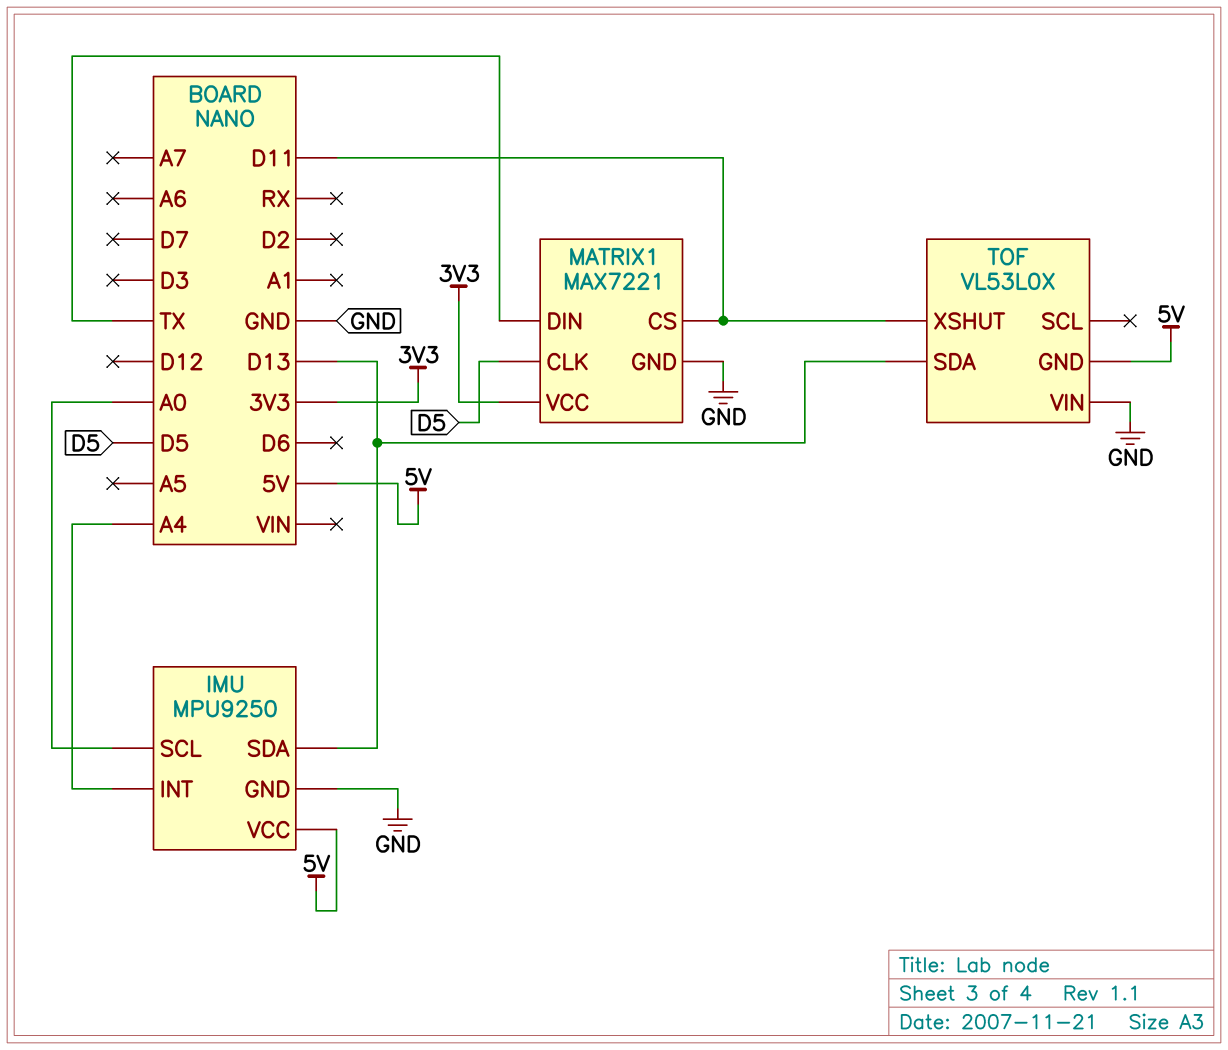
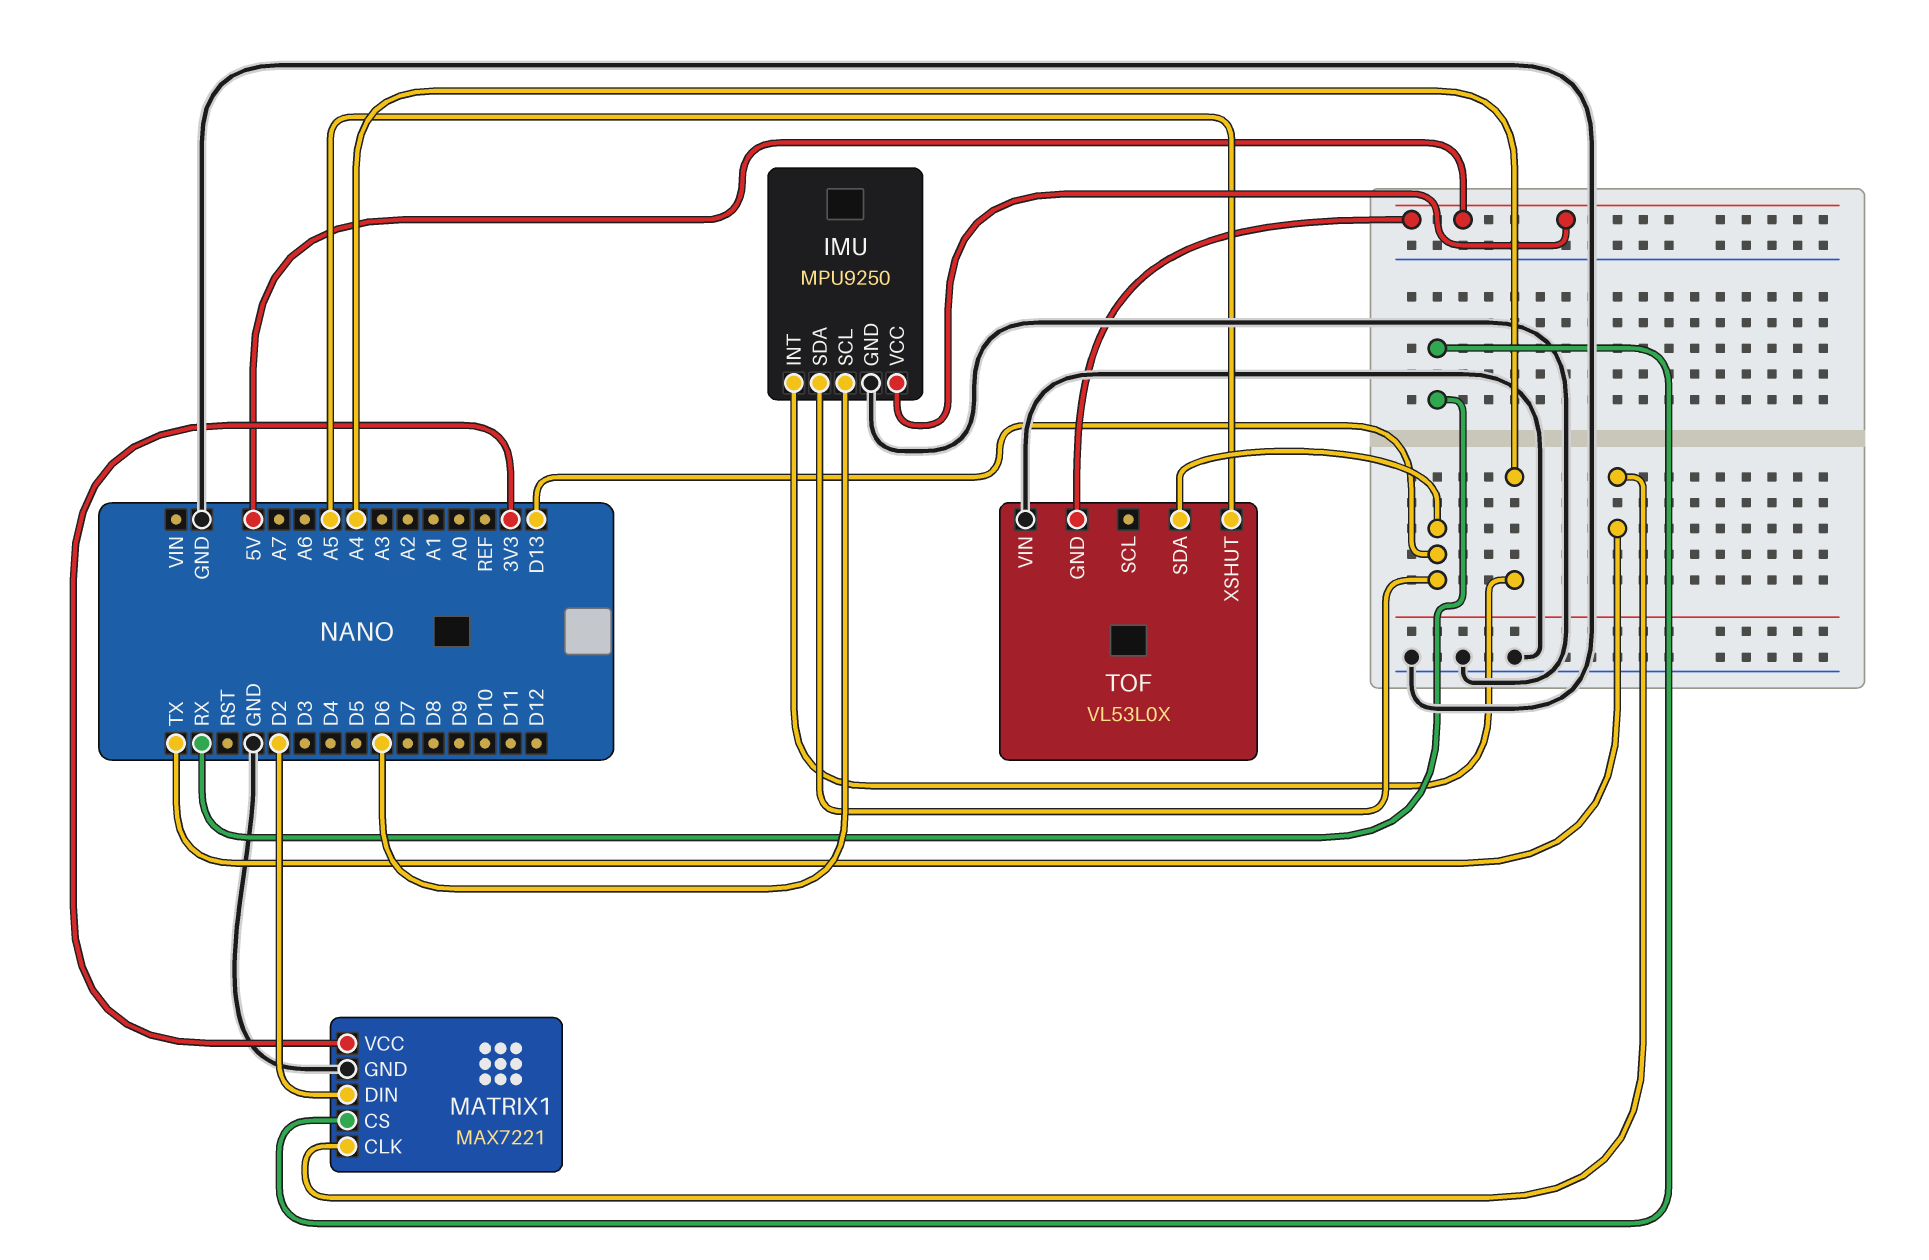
IMU pin SCL: A0 -> D6
MATRIX1 pin CLK: D5 -> TX
MATRIX1 pin CS: D11 -> RX
MATRIX1 pin DIN: TX -> D2
TOF pin XSHUT: D11 -> A5

